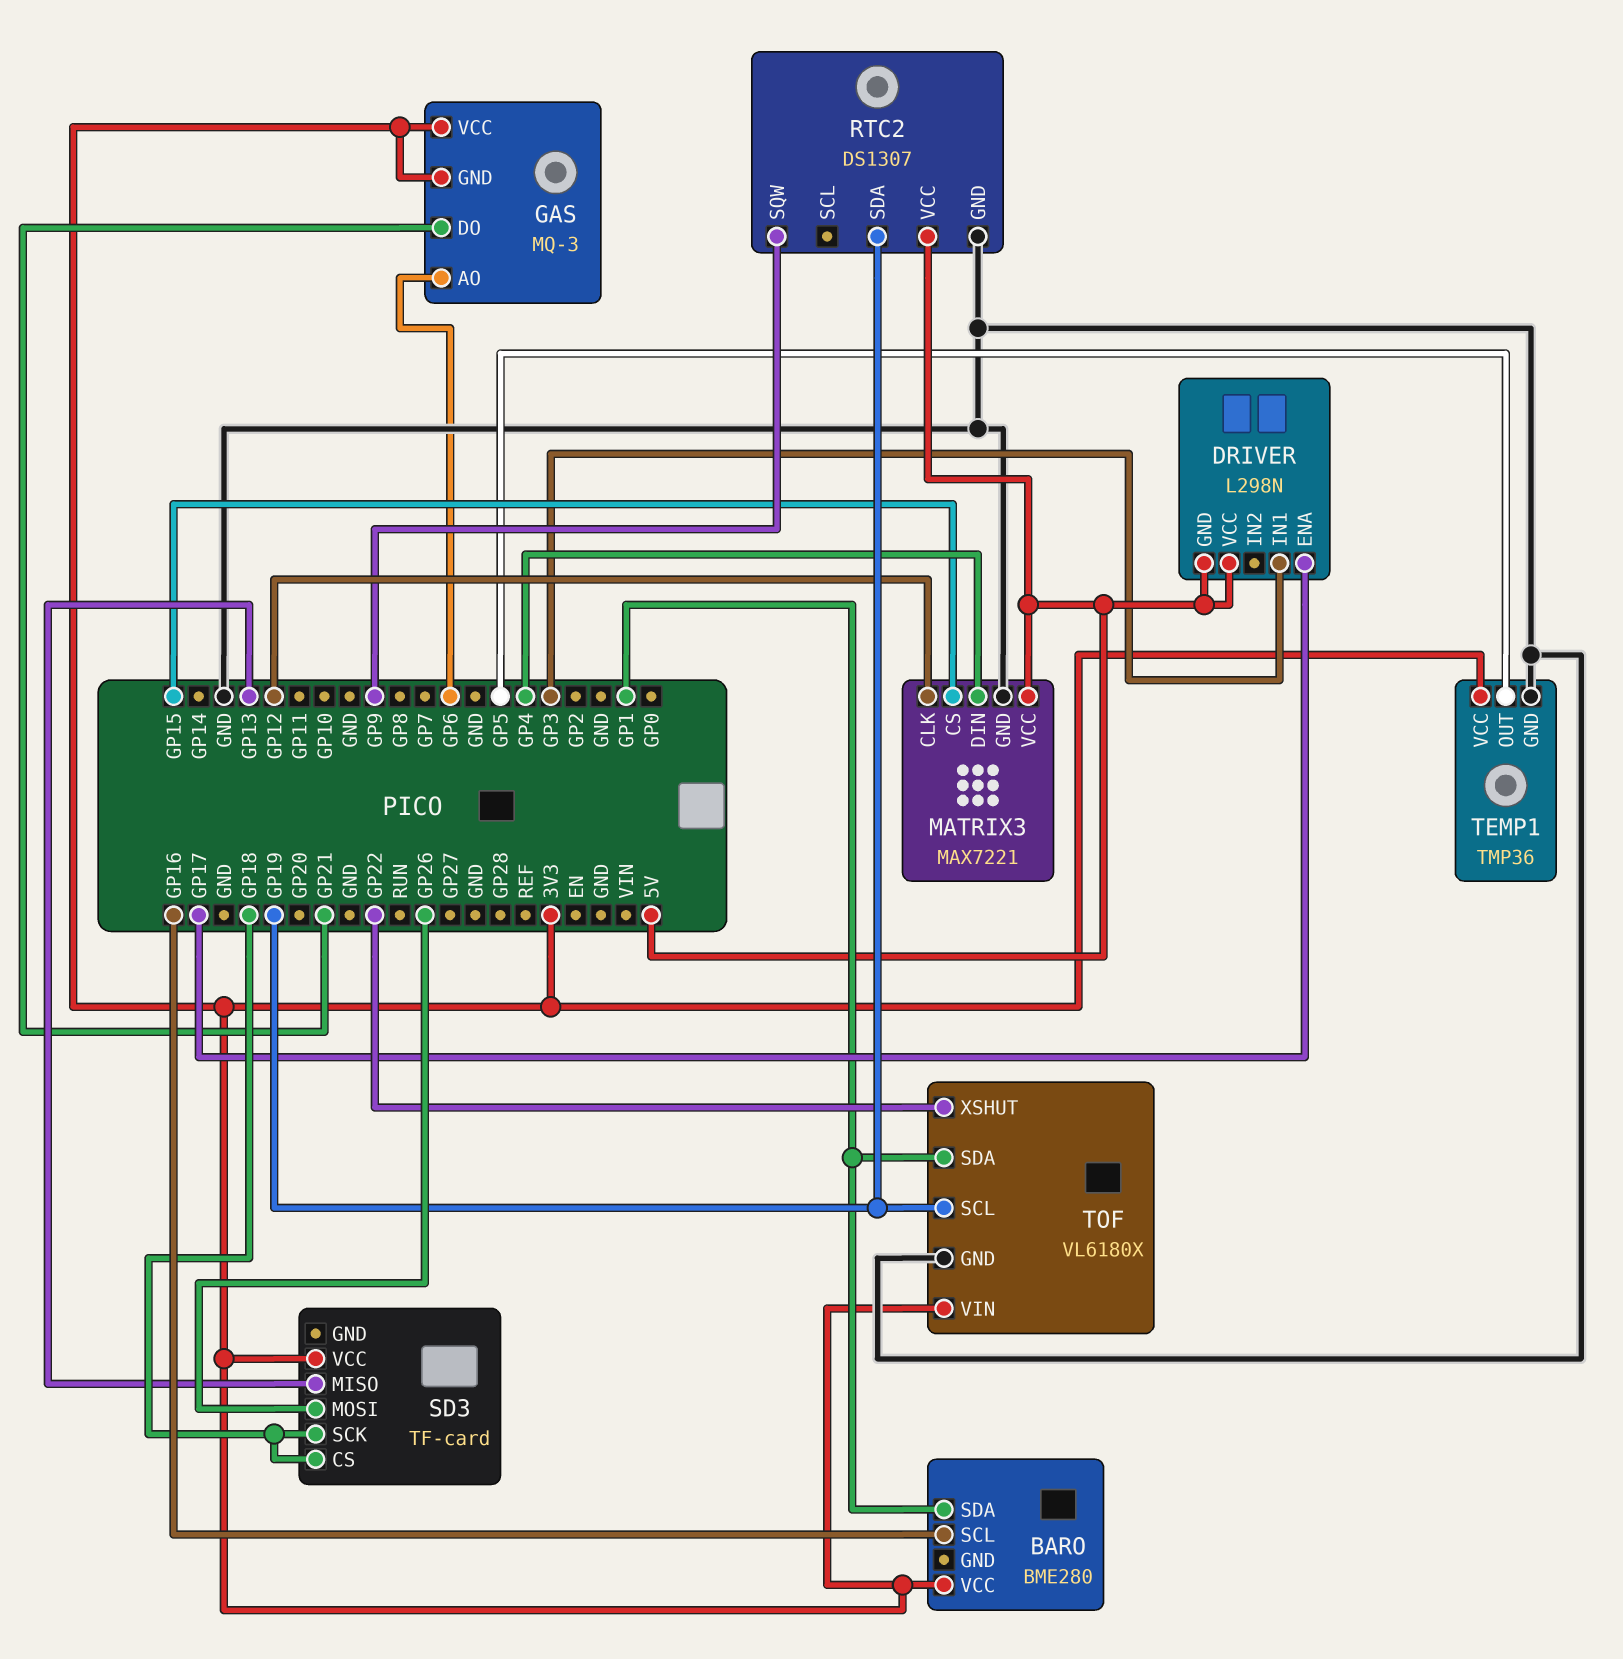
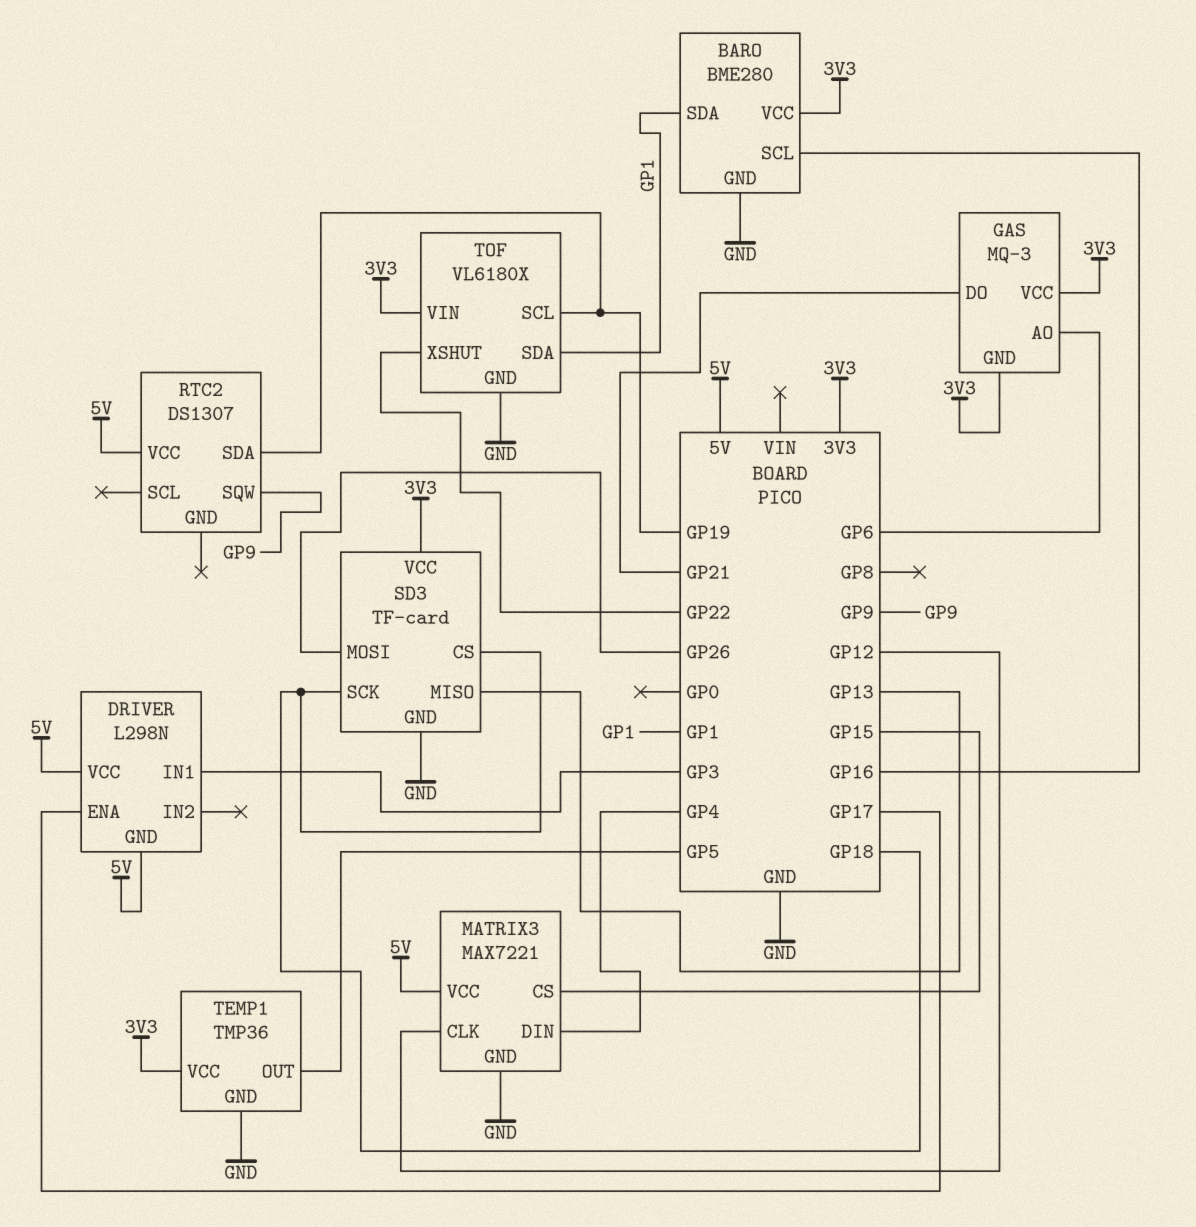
BARO pin GND: none -> GND
RTC2 pin GND: GND -> none
SD3 pin GND: none -> GND

